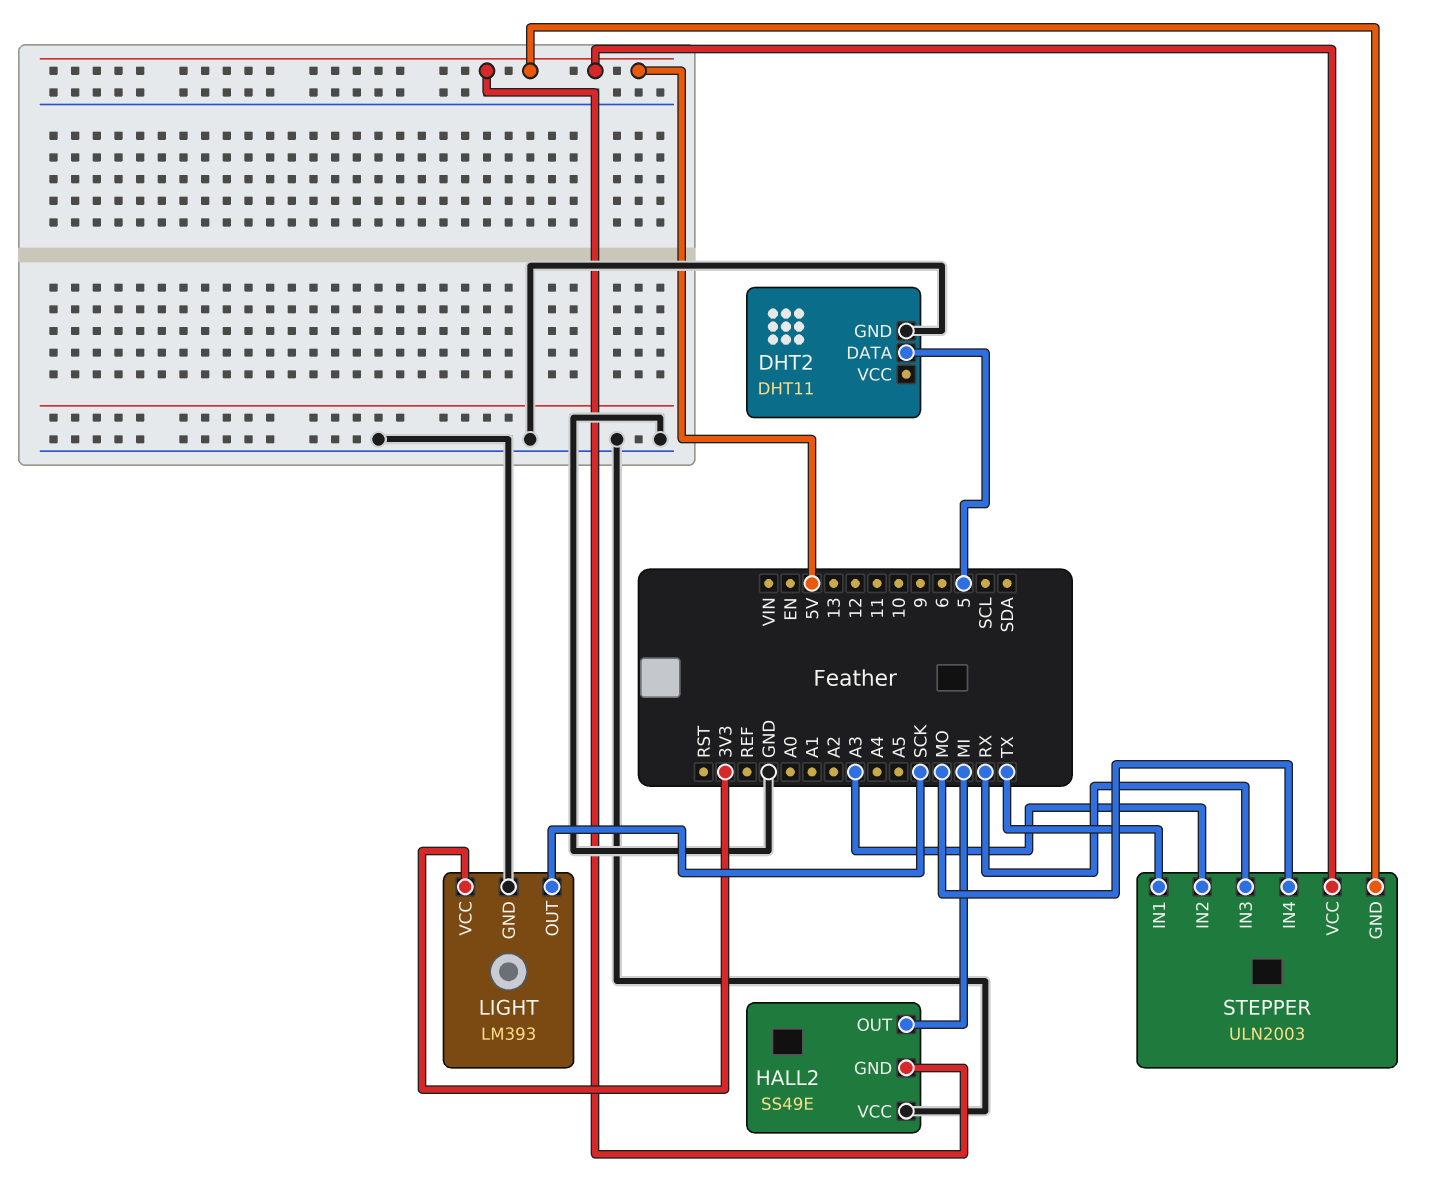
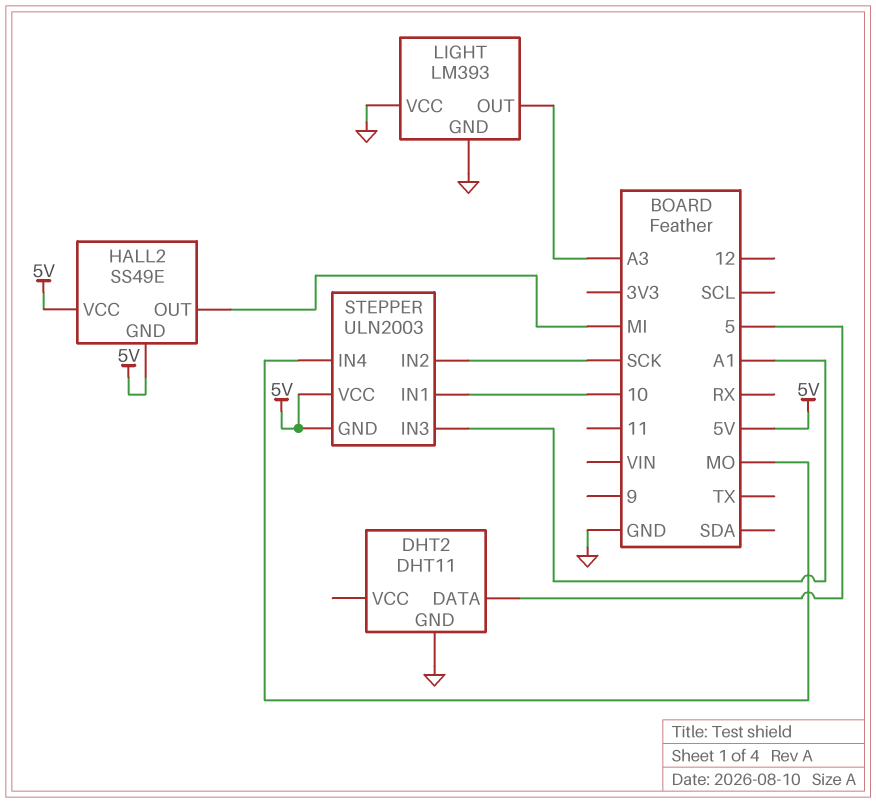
HALL2 pin VCC: GND -> 5V
LIGHT pin OUT: SCK -> A3
LIGHT pin VCC: 3V3 -> GND
STEPPER pin IN1: TX -> 10
STEPPER pin IN2: A3 -> SCK
STEPPER pin IN3: RX -> A1

